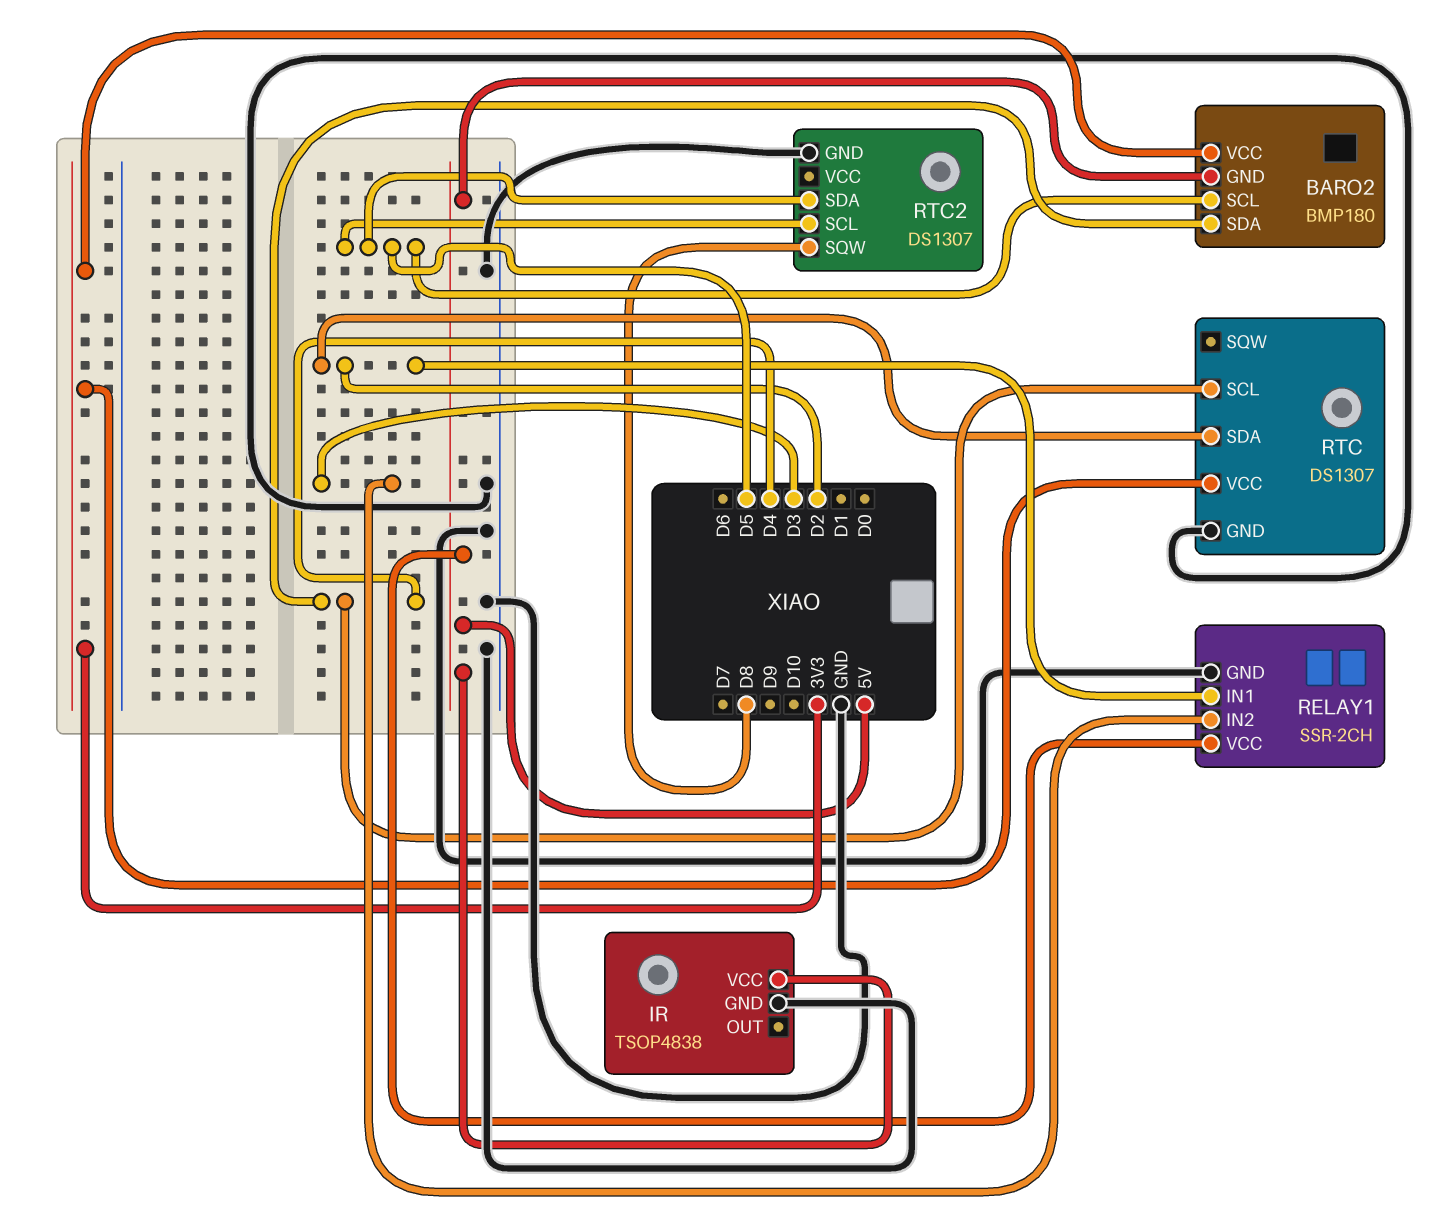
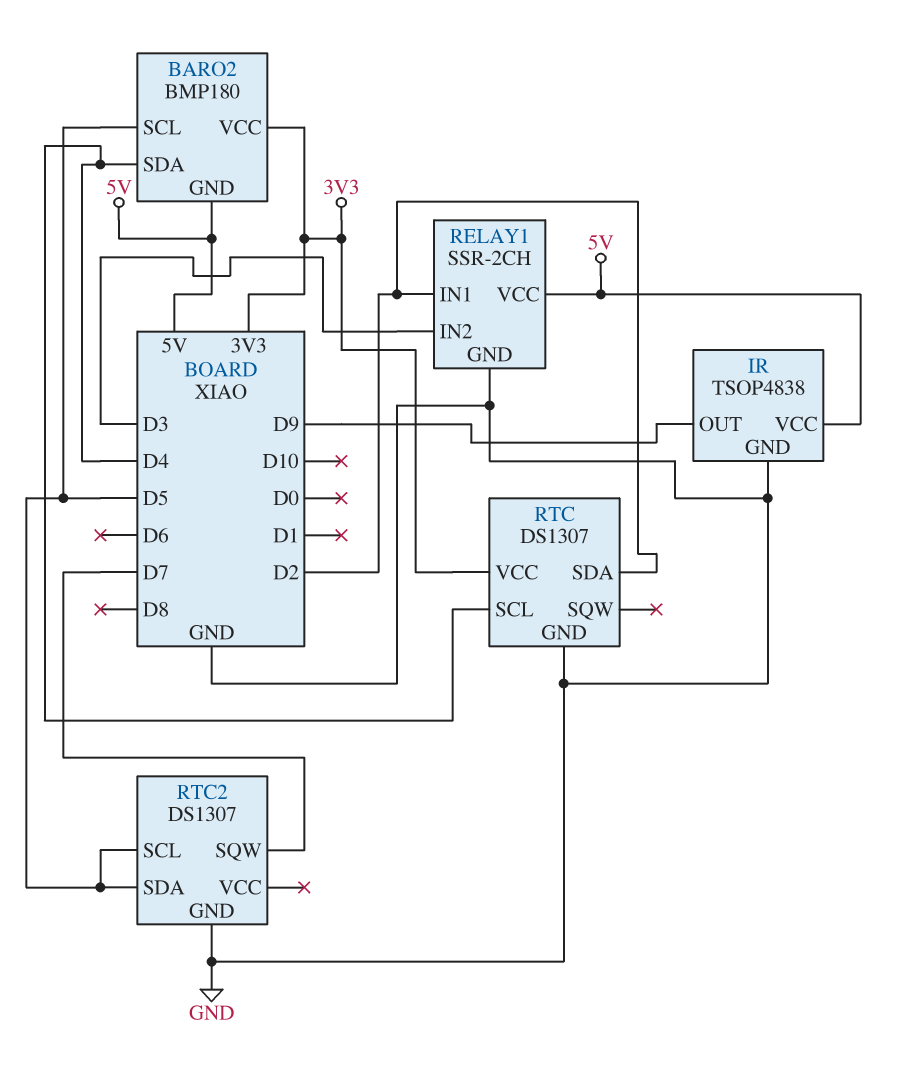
IR pin OUT: none -> D9
RTC2 pin SQW: D8 -> D7

